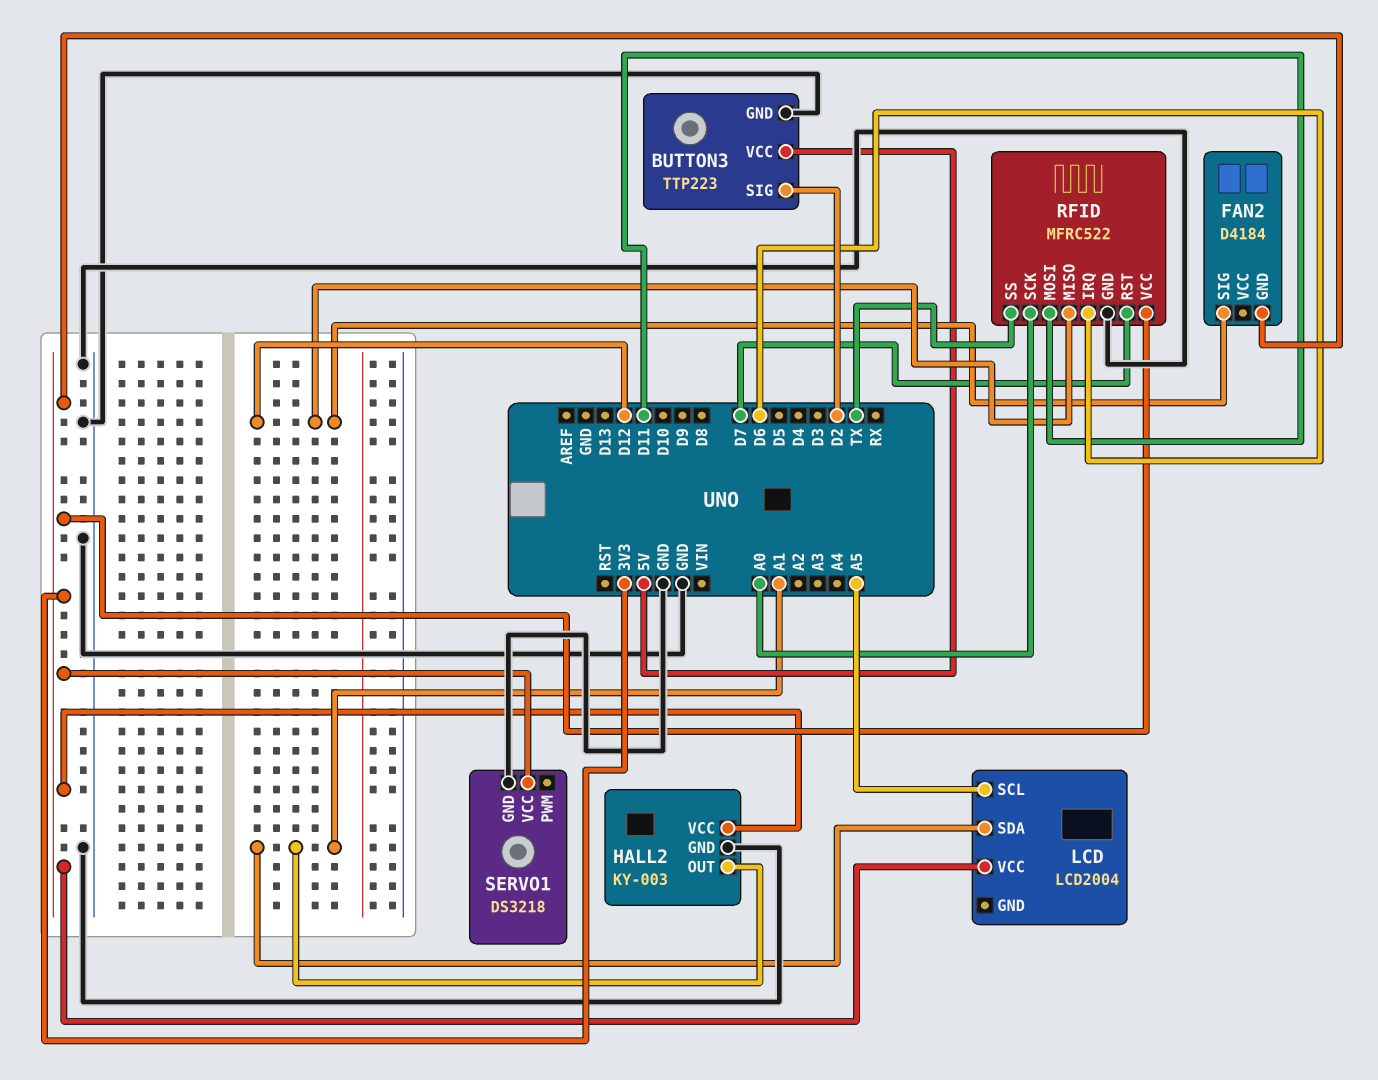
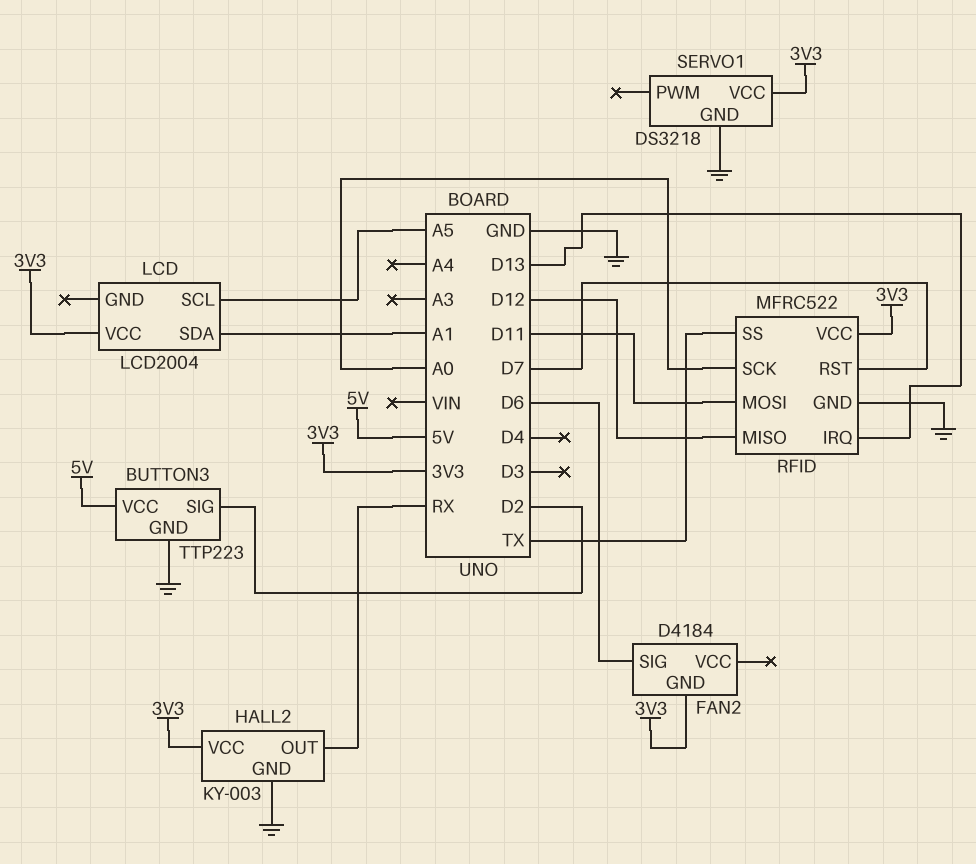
FAN2 pin SIG: D12 -> D6
HALL2 pin OUT: A1 -> RX
RFID pin IRQ: D6 -> D13

